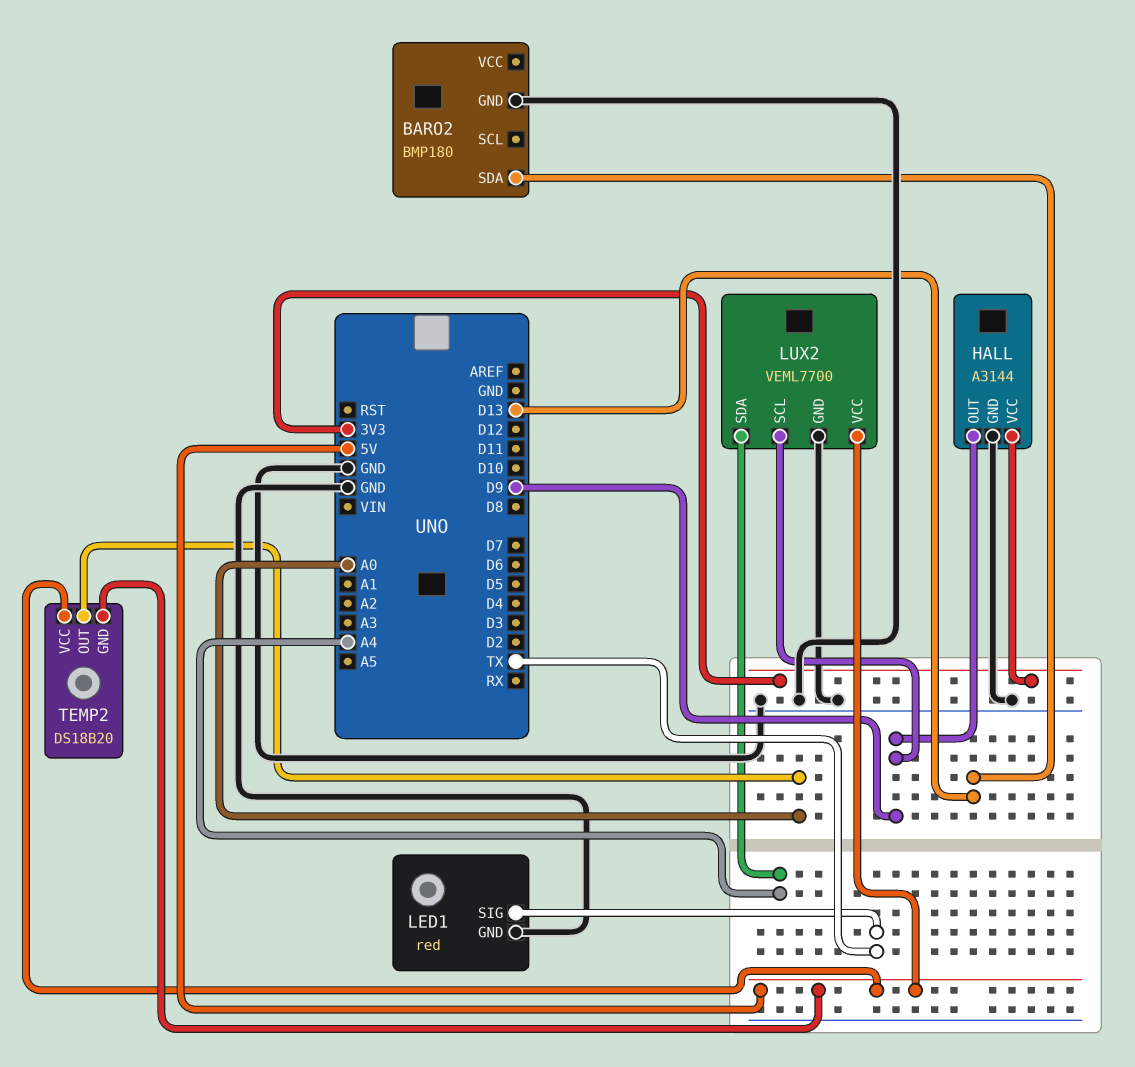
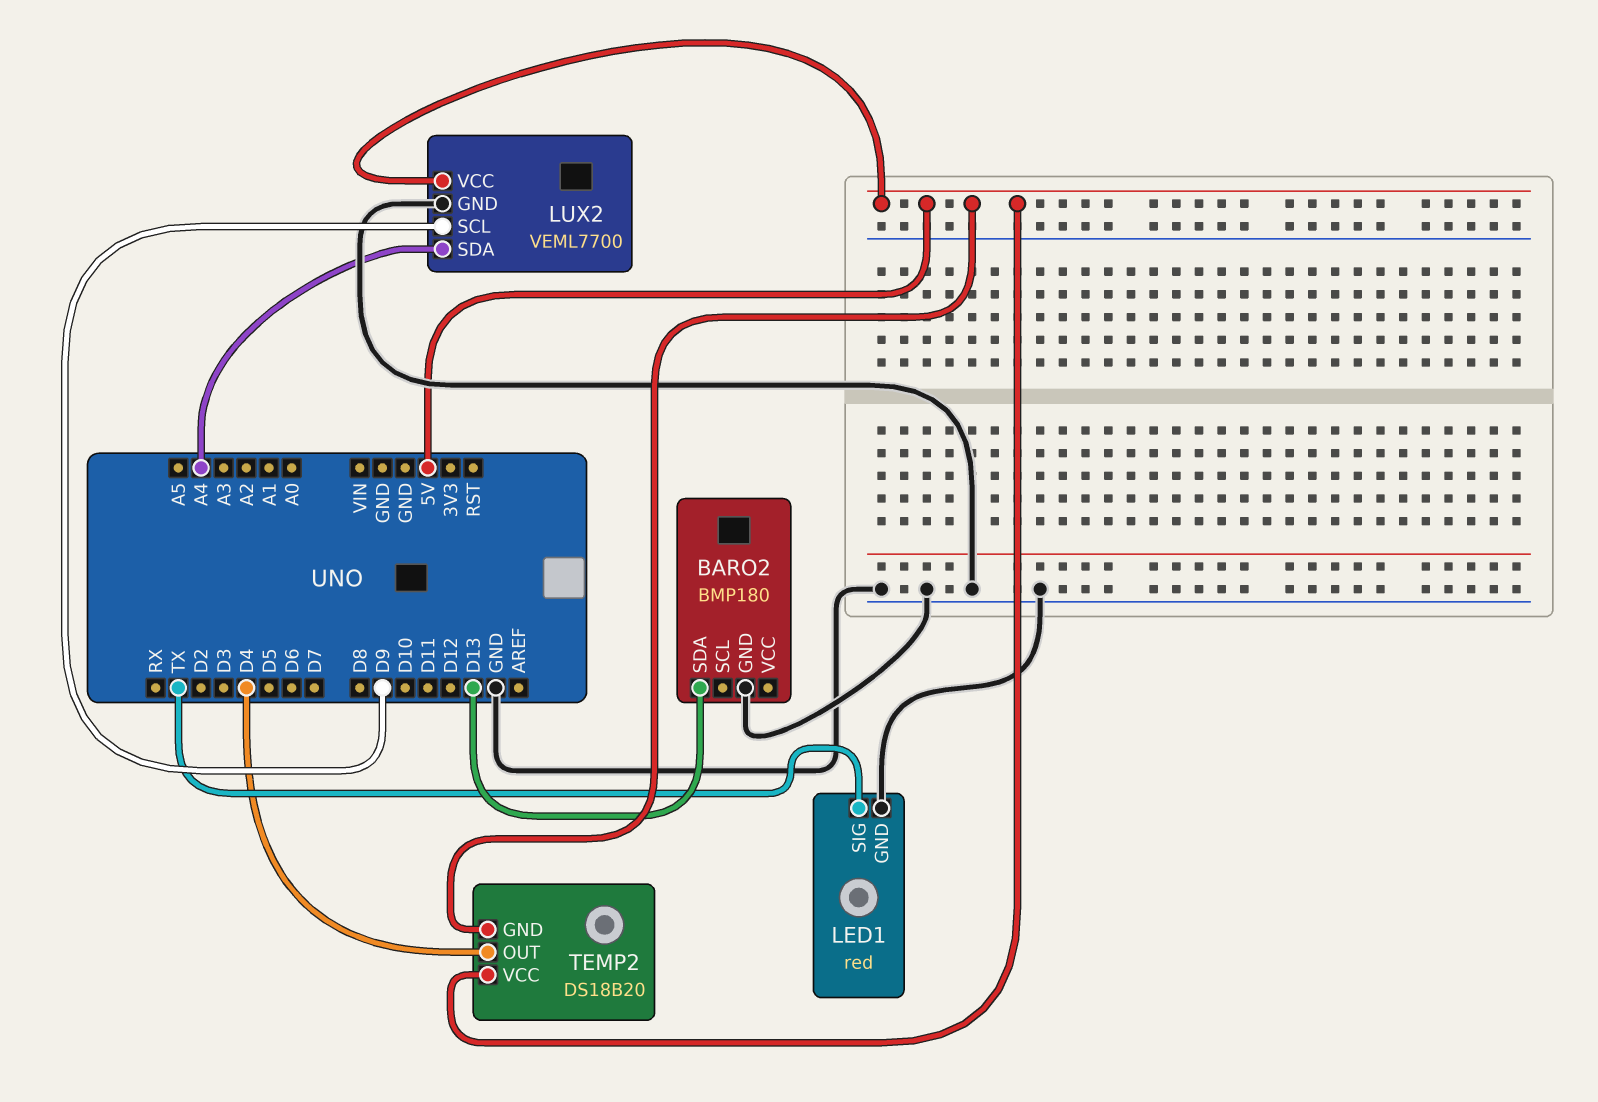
HALL: A3144 -> none
HALL pin GND: GND -> none
HALL pin OUT: D9 -> none
HALL pin VCC: 3V3 -> none
TEMP2 pin OUT: A0 -> D4

